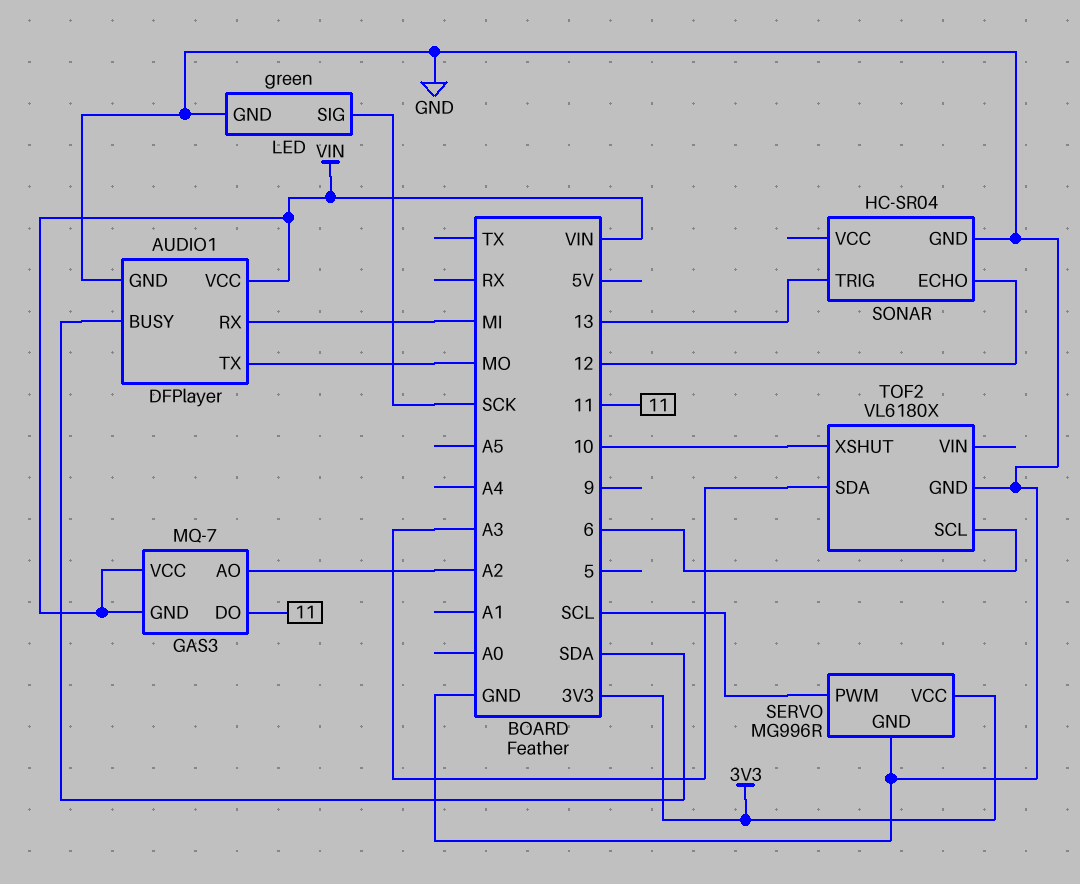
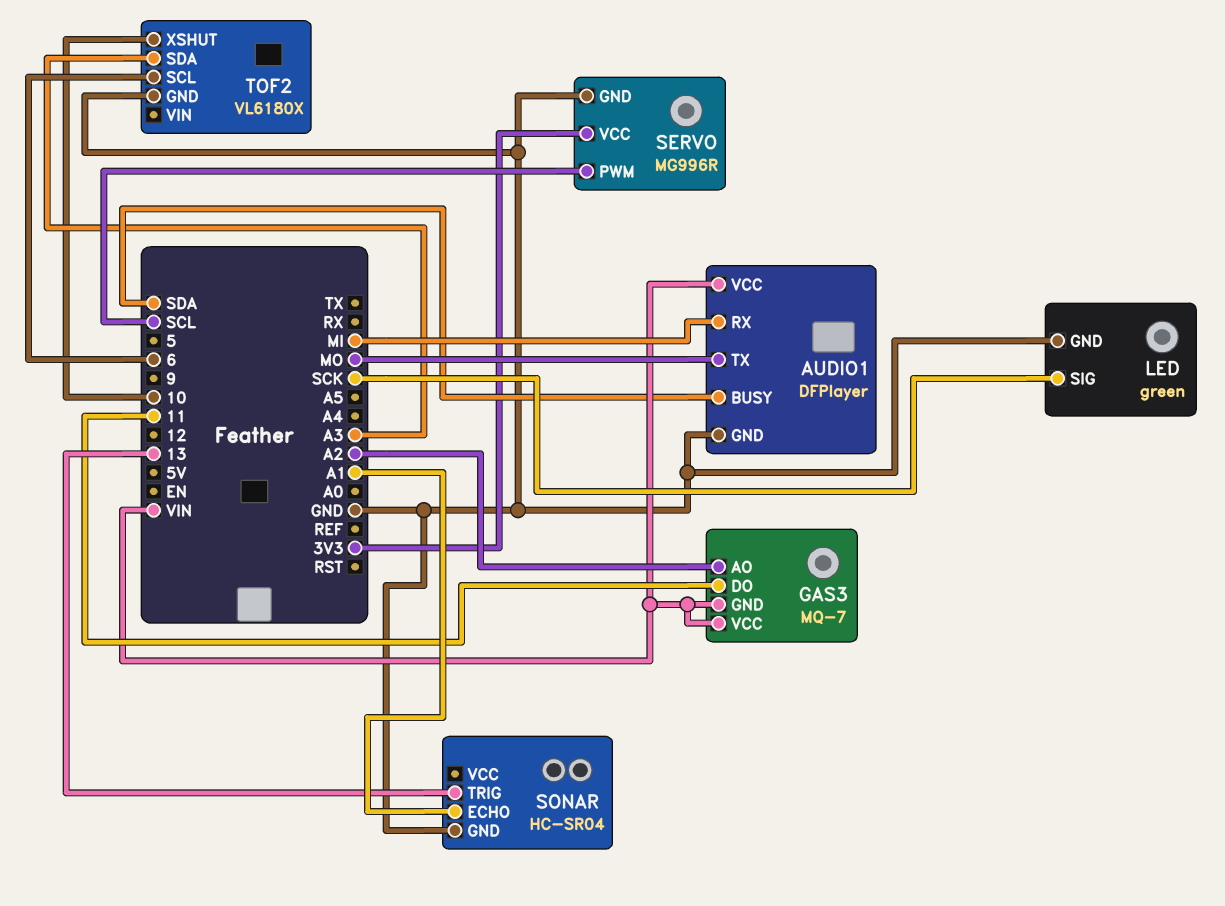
SONAR pin ECHO: 12 -> A1

